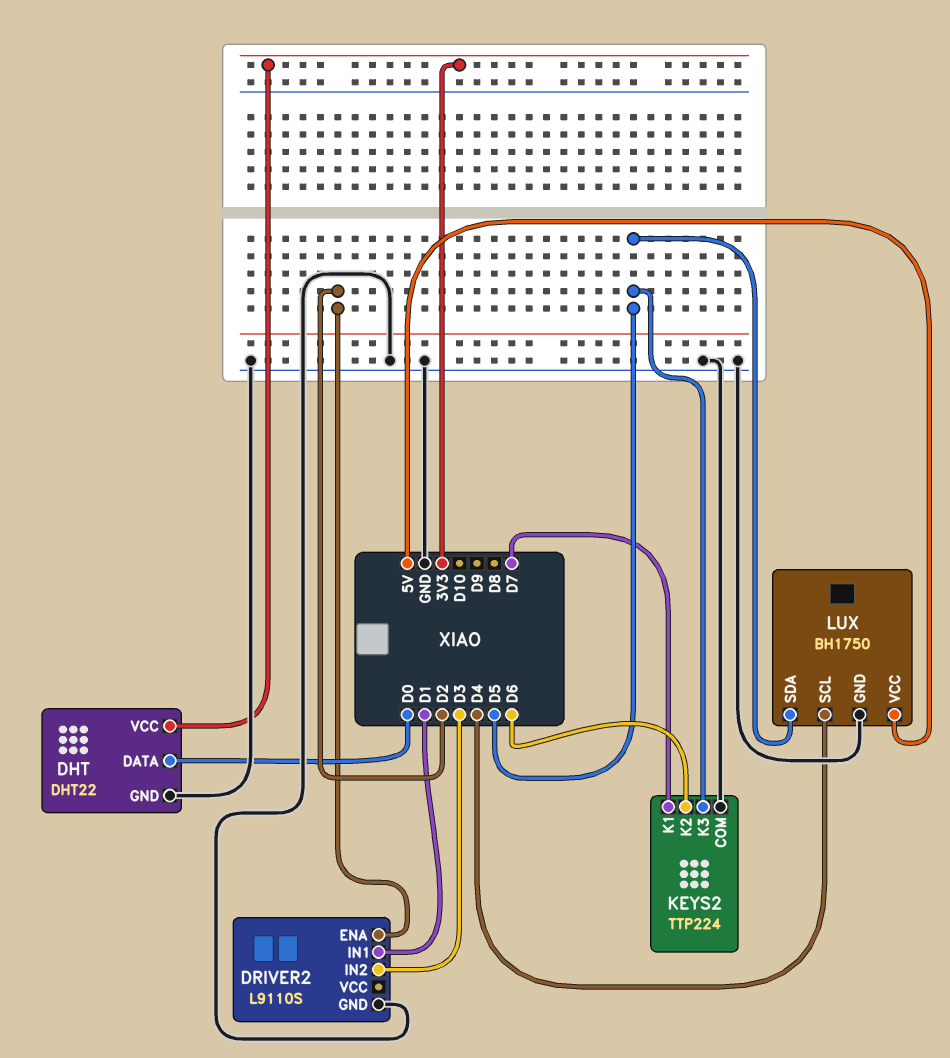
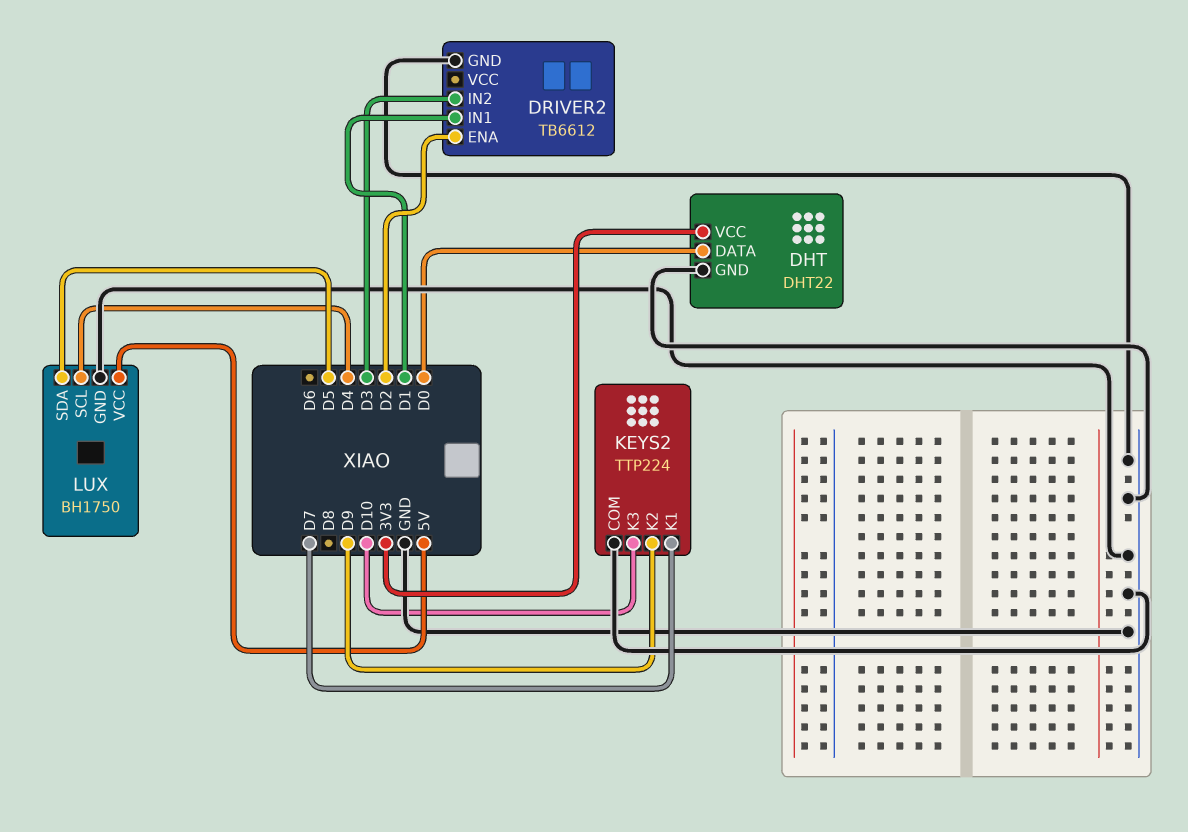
DRIVER2: L9110S -> TB6612
KEYS2 pin K2: D6 -> D9
KEYS2 pin K3: D5 -> D10

